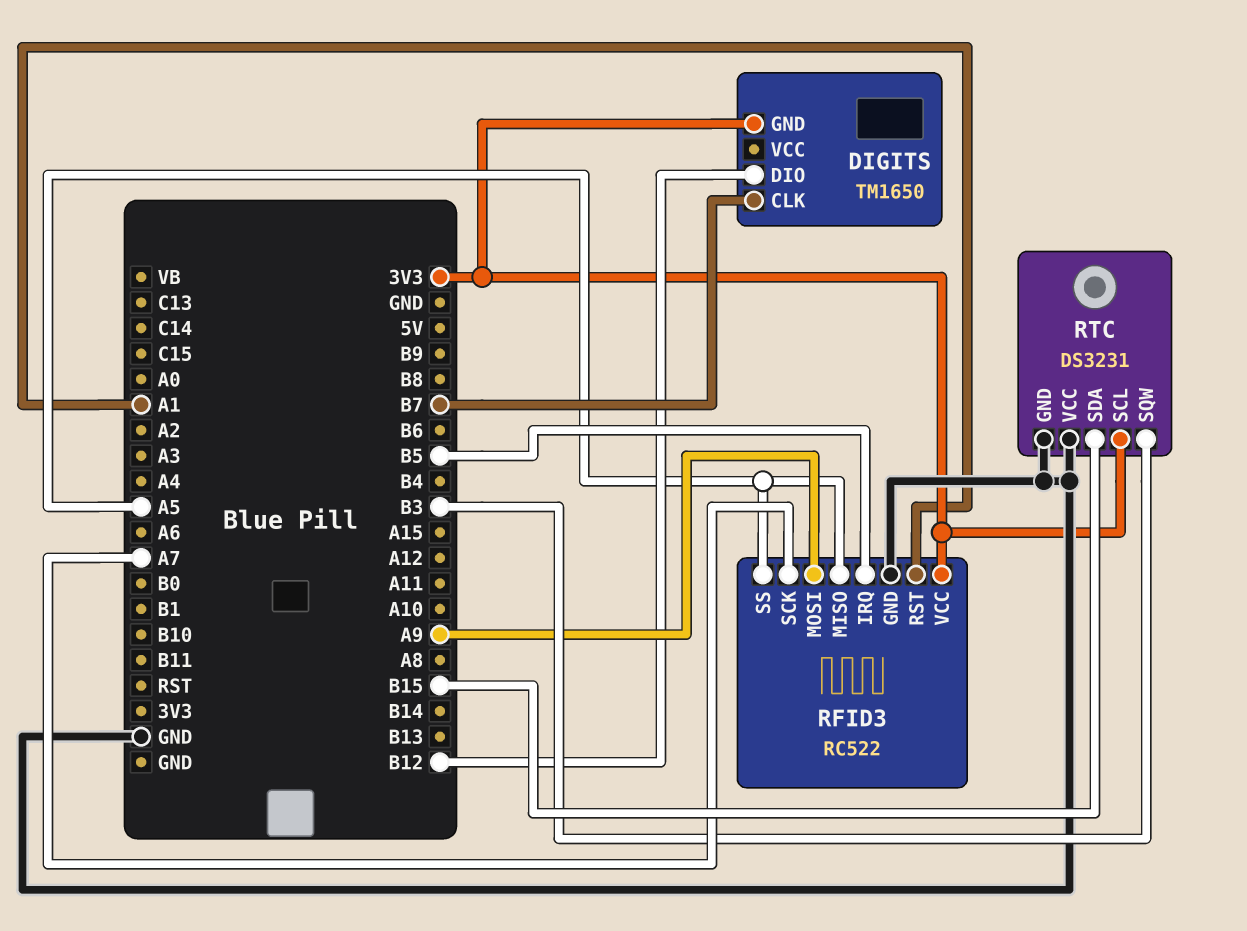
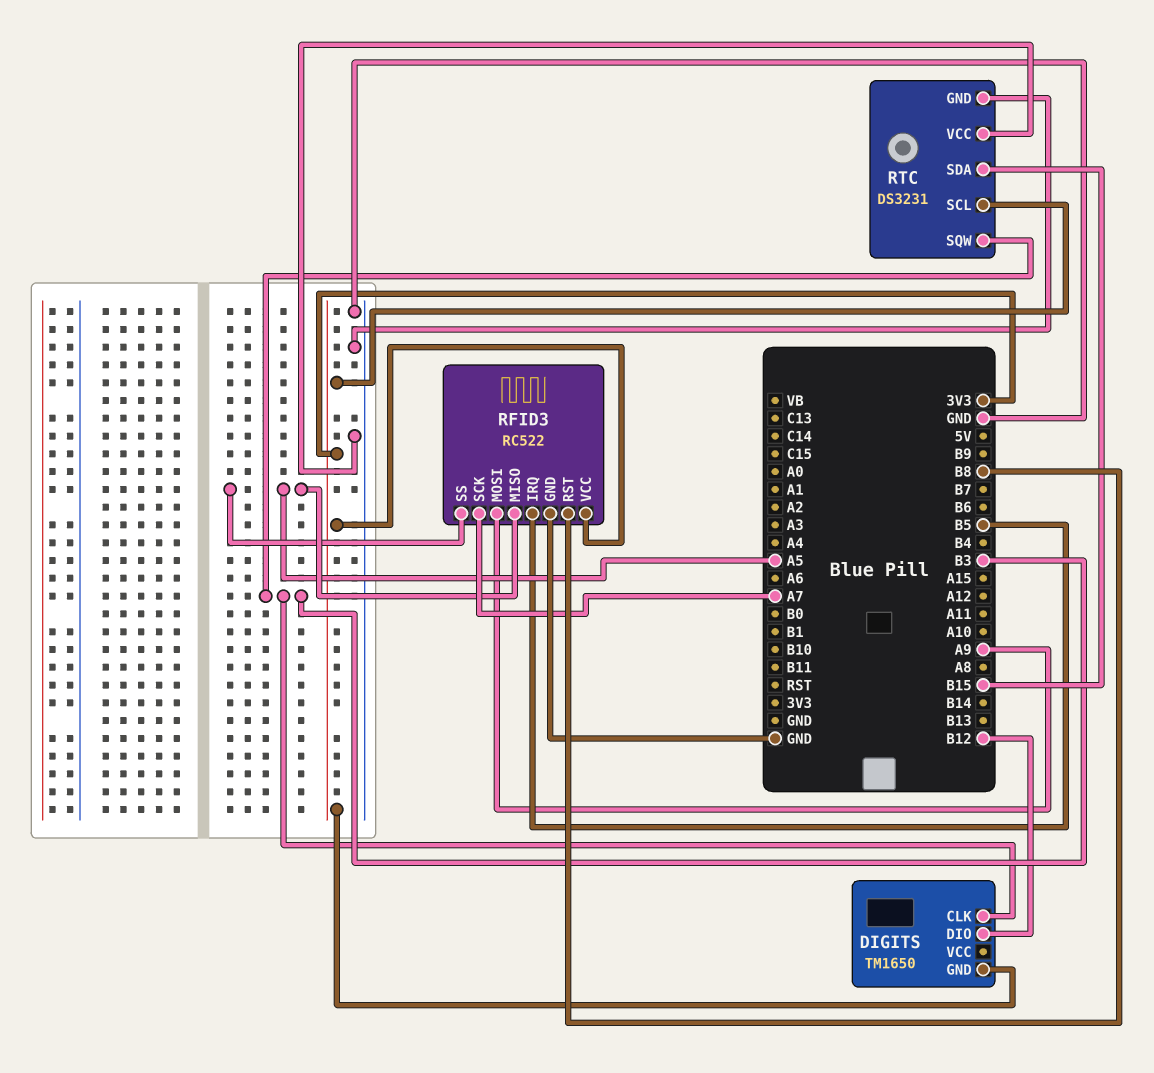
DIGITS pin CLK: B7 -> B3
RFID3 pin RST: A1 -> B8

